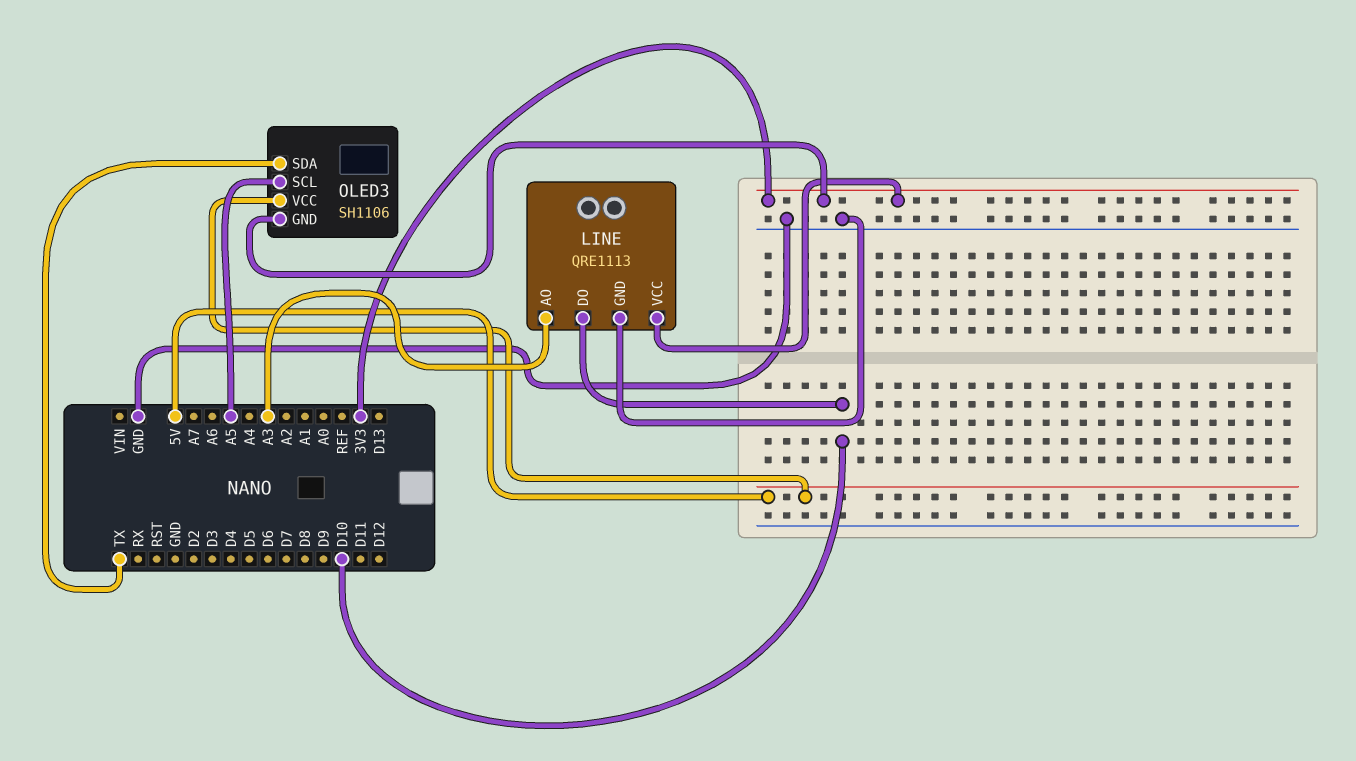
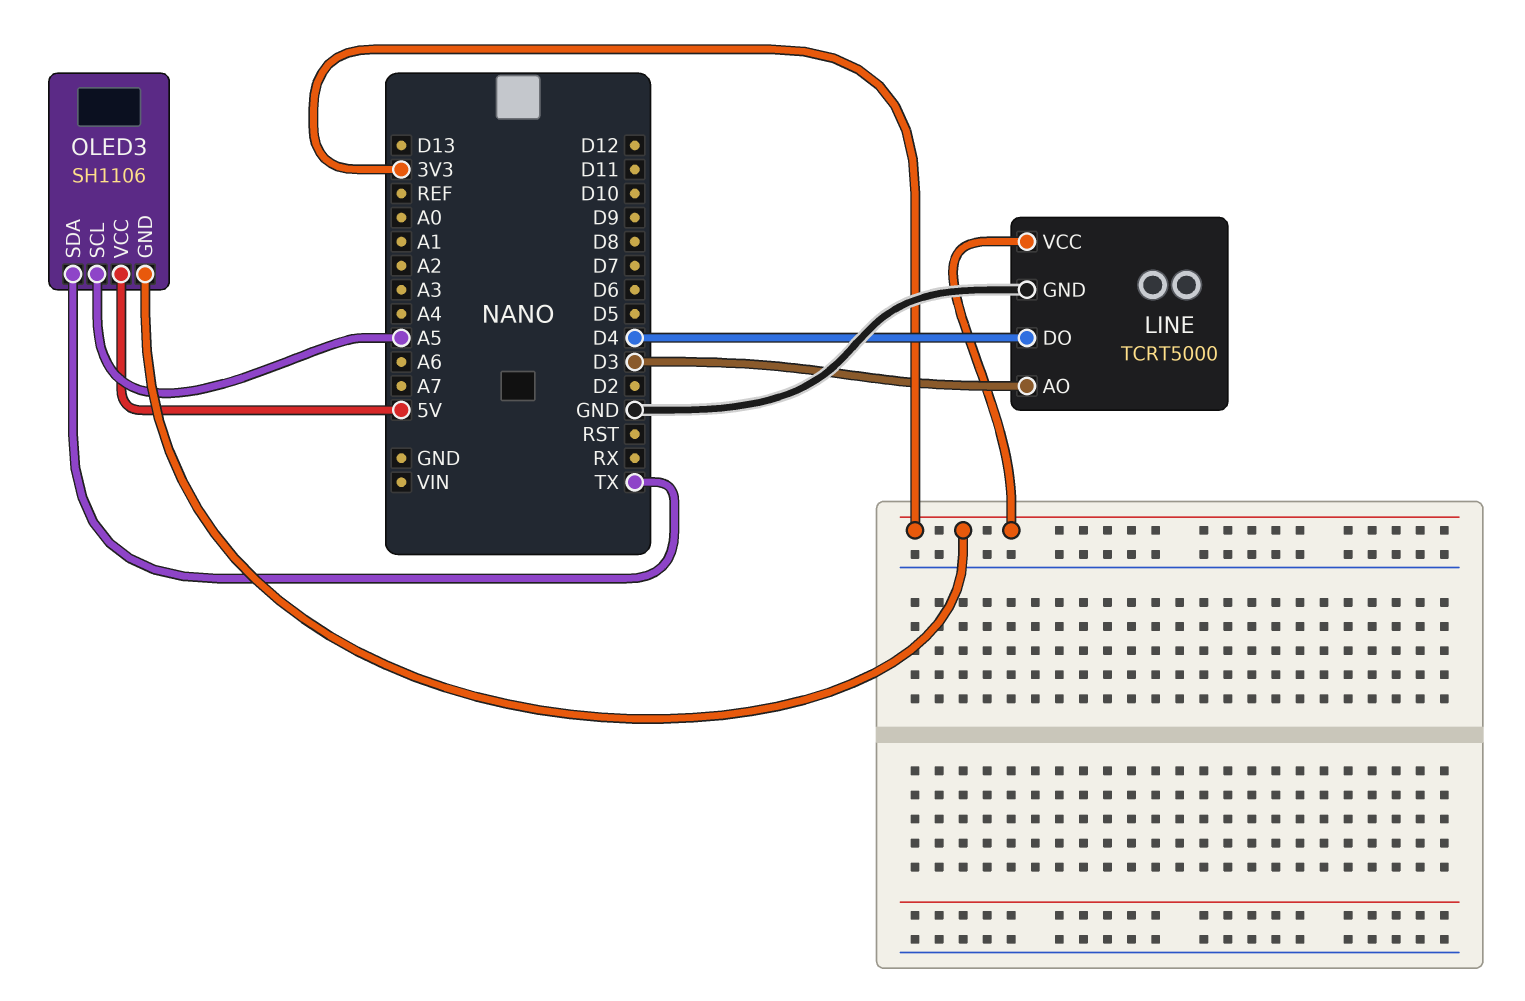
LINE: QRE1113 -> TCRT5000
LINE pin AO: A3 -> D3
LINE pin DO: D10 -> D4

